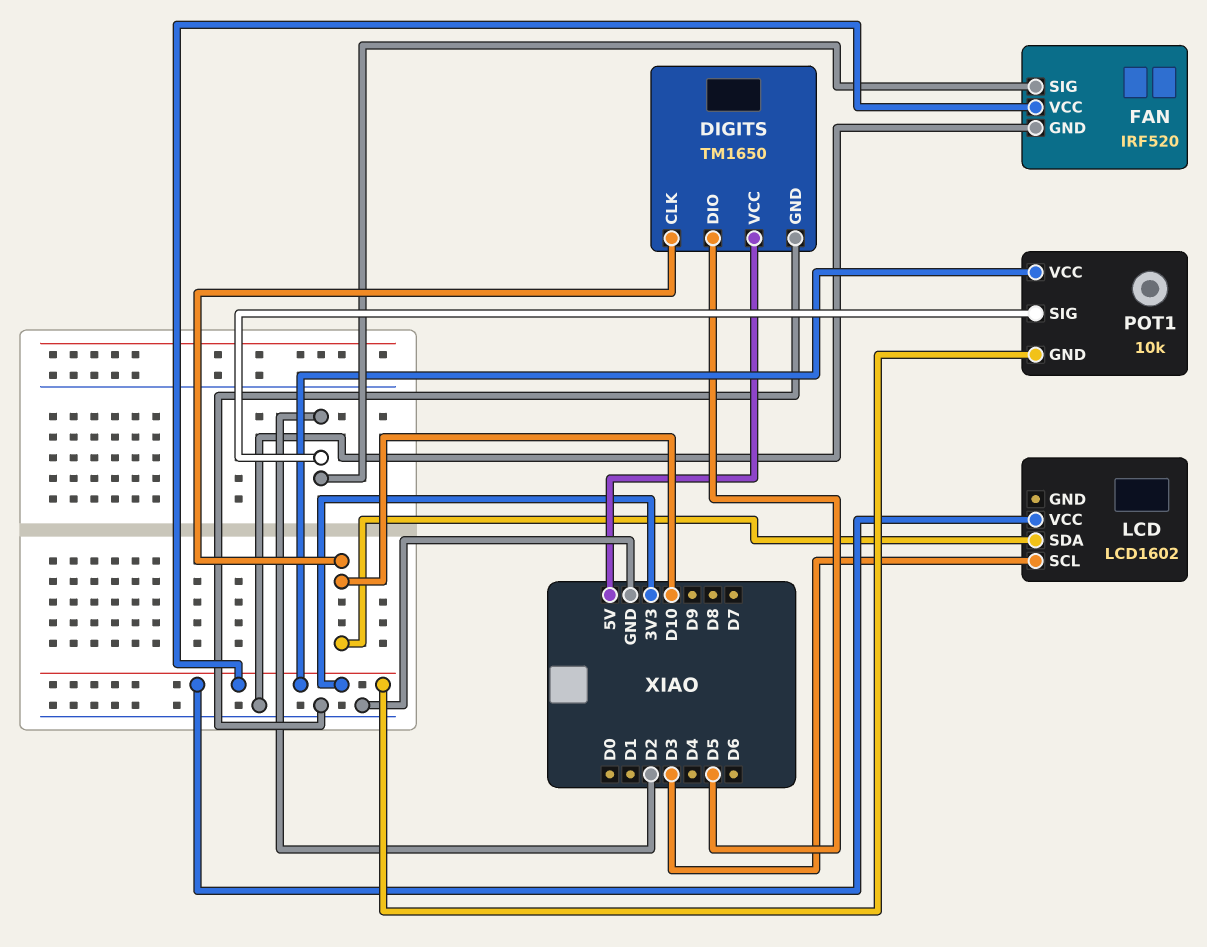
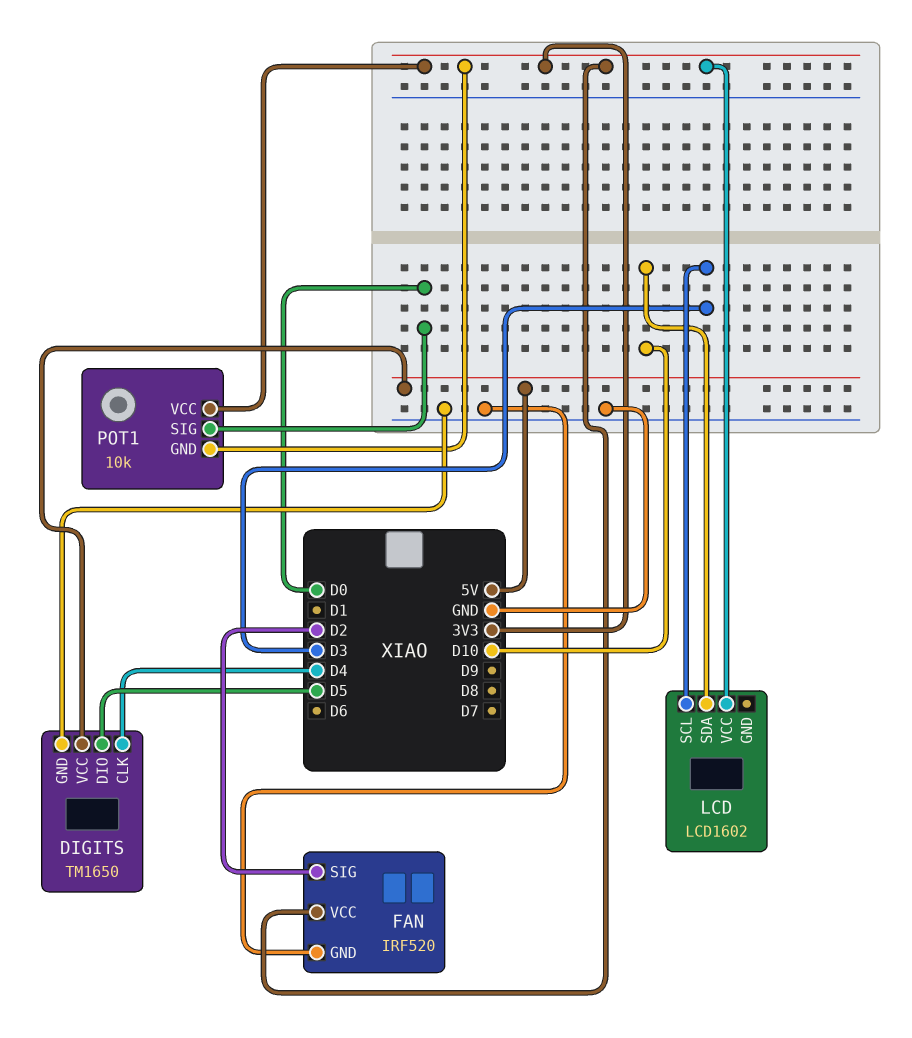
DIGITS pin CLK: D10 -> D4
POT1 pin SIG: D2 -> D0

